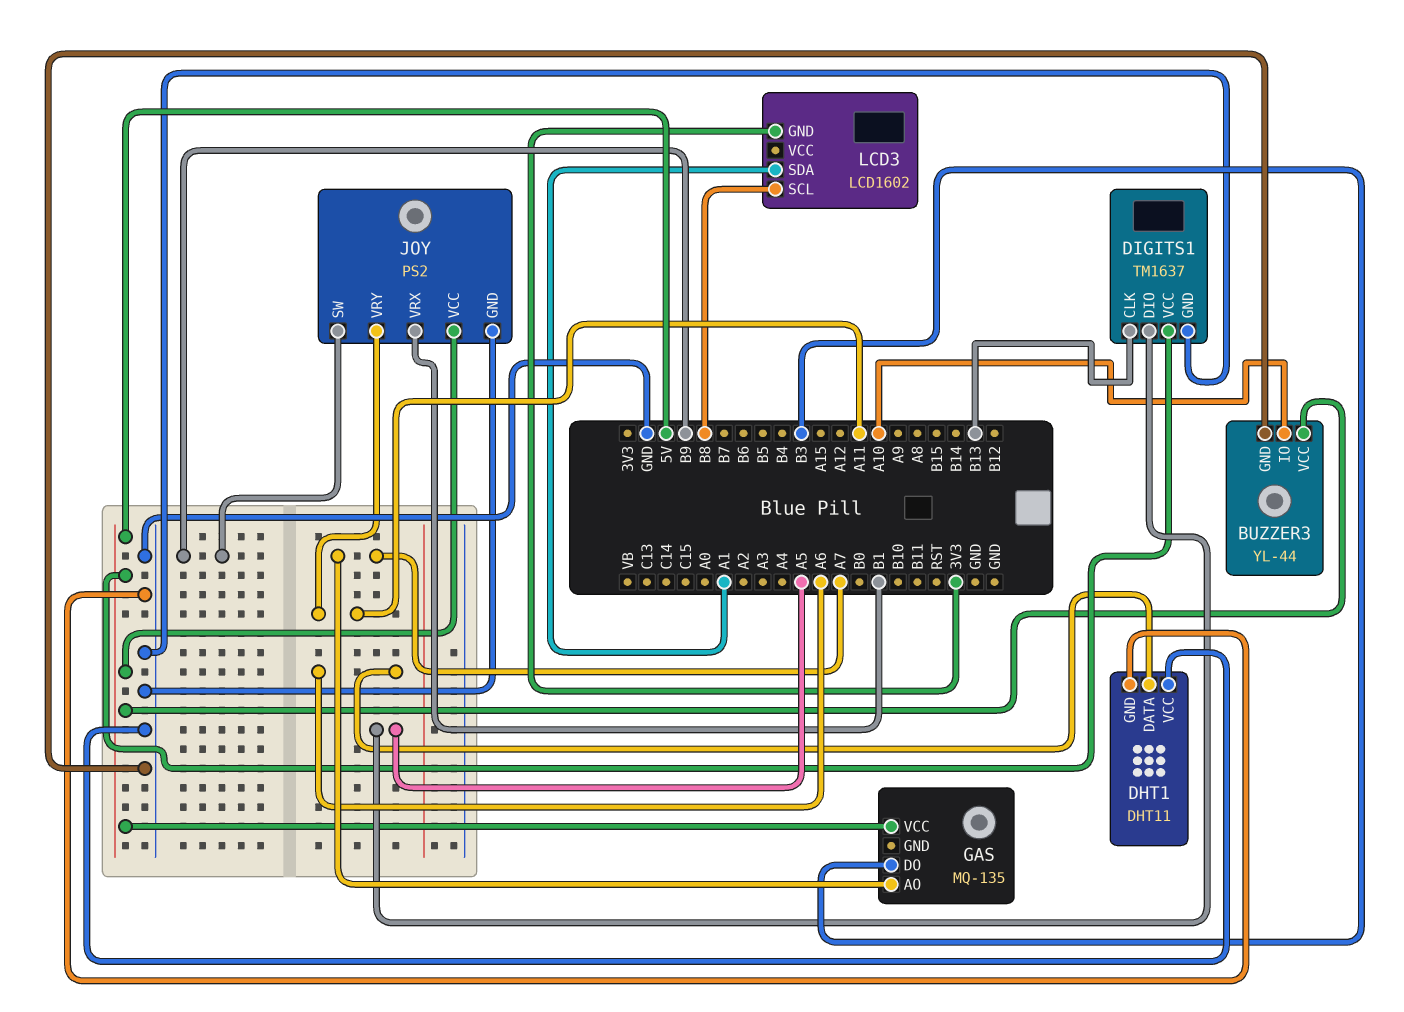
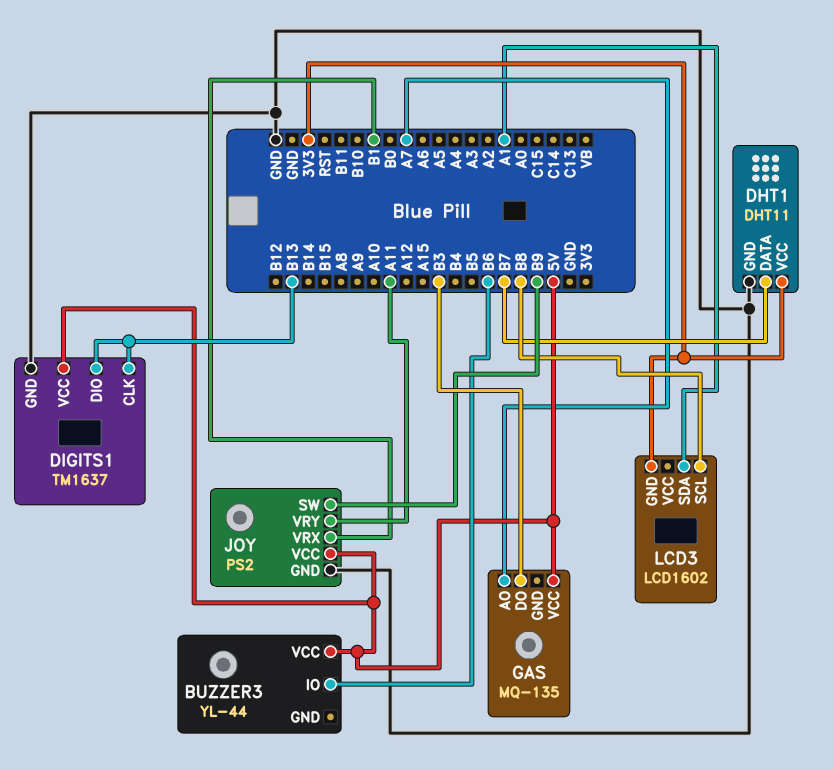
BUZZER3 pin GND: GND -> none
BUZZER3 pin IO: A10 -> B6
DHT1 pin DATA: A6 -> B7
DHT1 pin VCC: GND -> 3V3
DIGITS1 pin DIO: A5 -> B13

